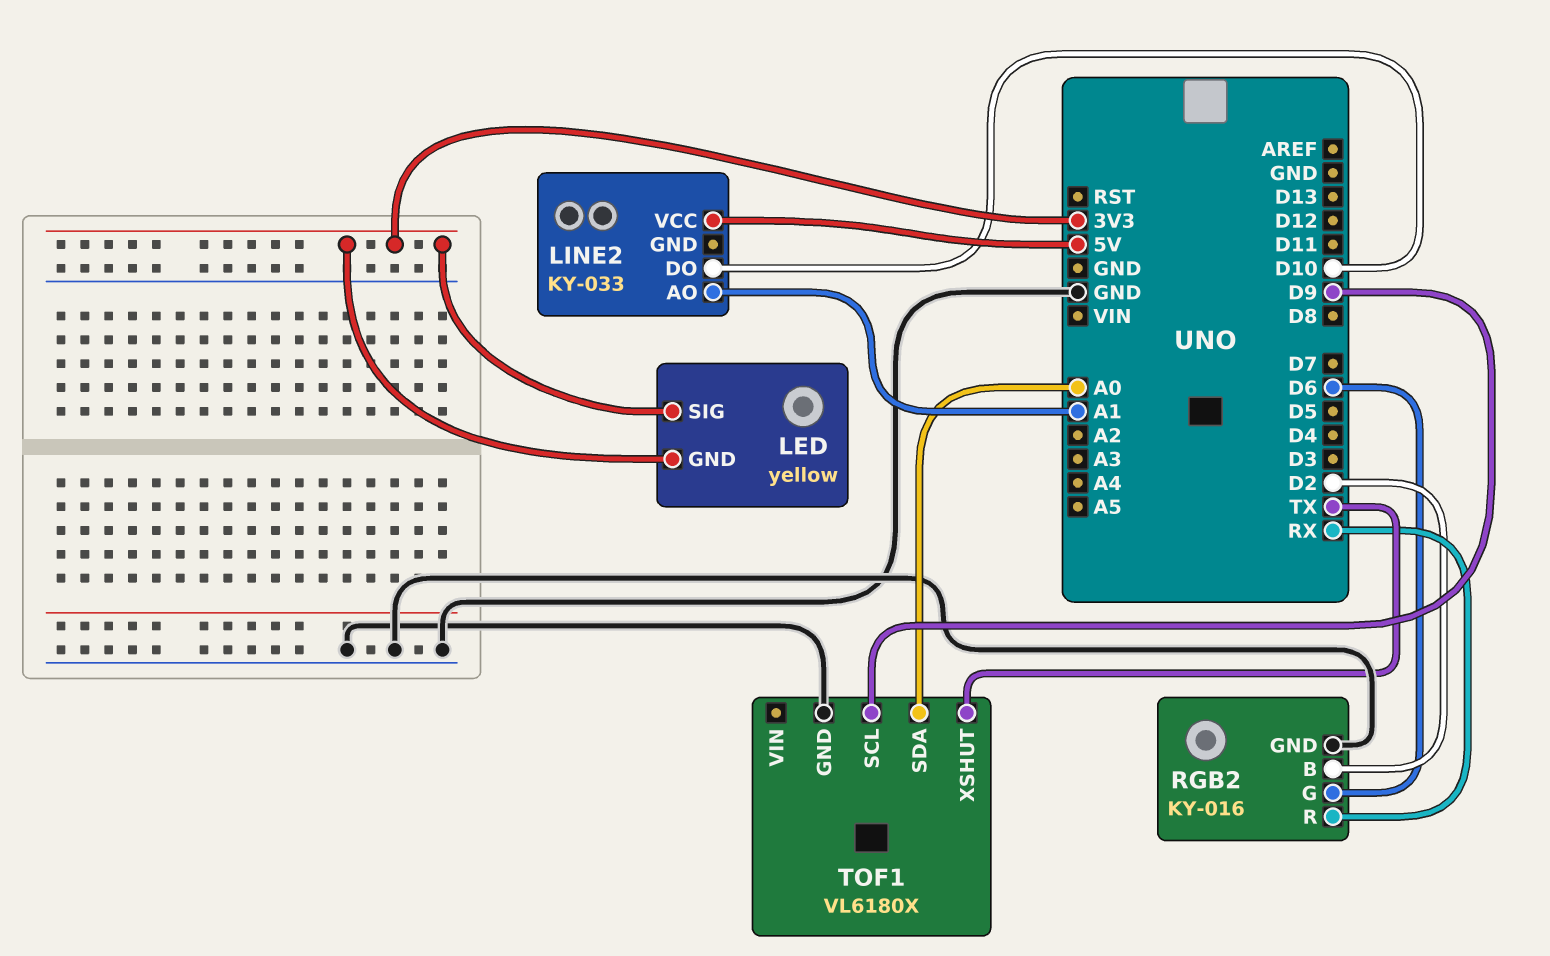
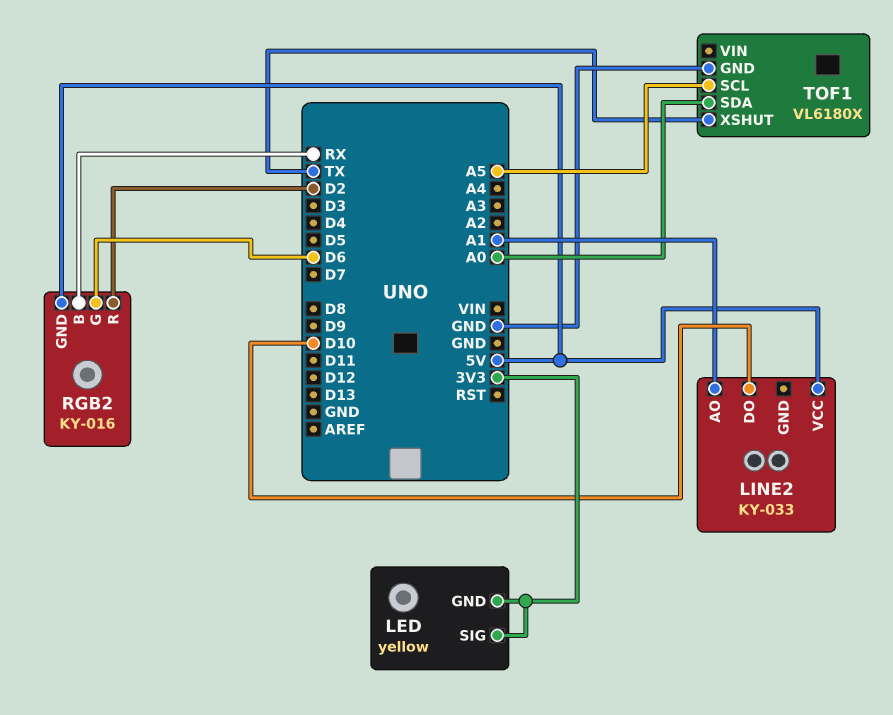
RGB2 pin B: D2 -> RX
RGB2 pin GND: GND -> 5V
RGB2 pin R: RX -> D2
TOF1 pin SCL: D9 -> A5

